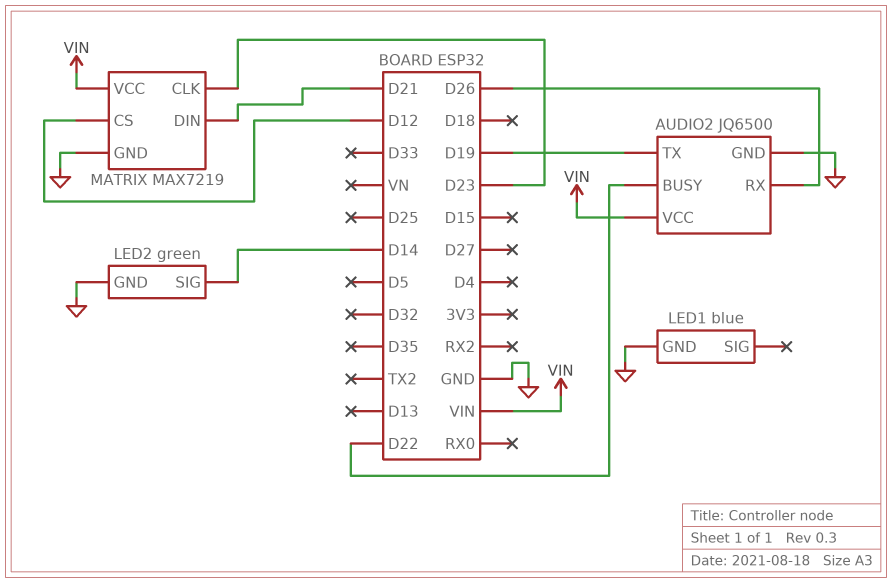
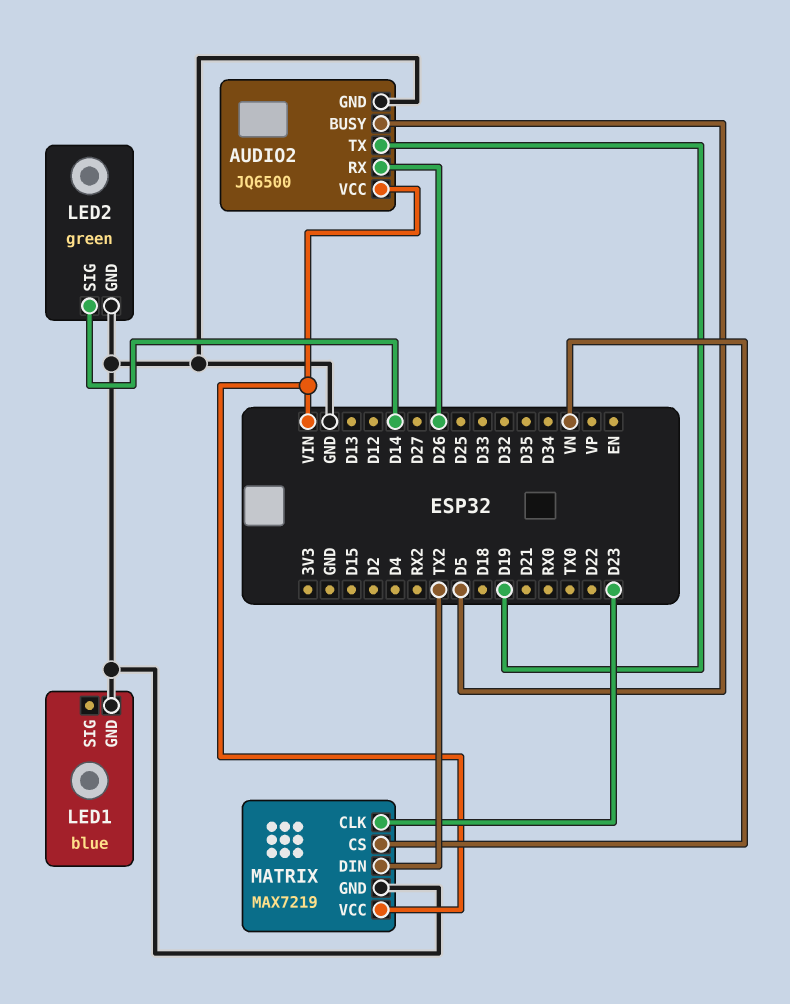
AUDIO2 pin BUSY: D22 -> D5
MATRIX pin CS: D12 -> VN
MATRIX pin DIN: D21 -> TX2

